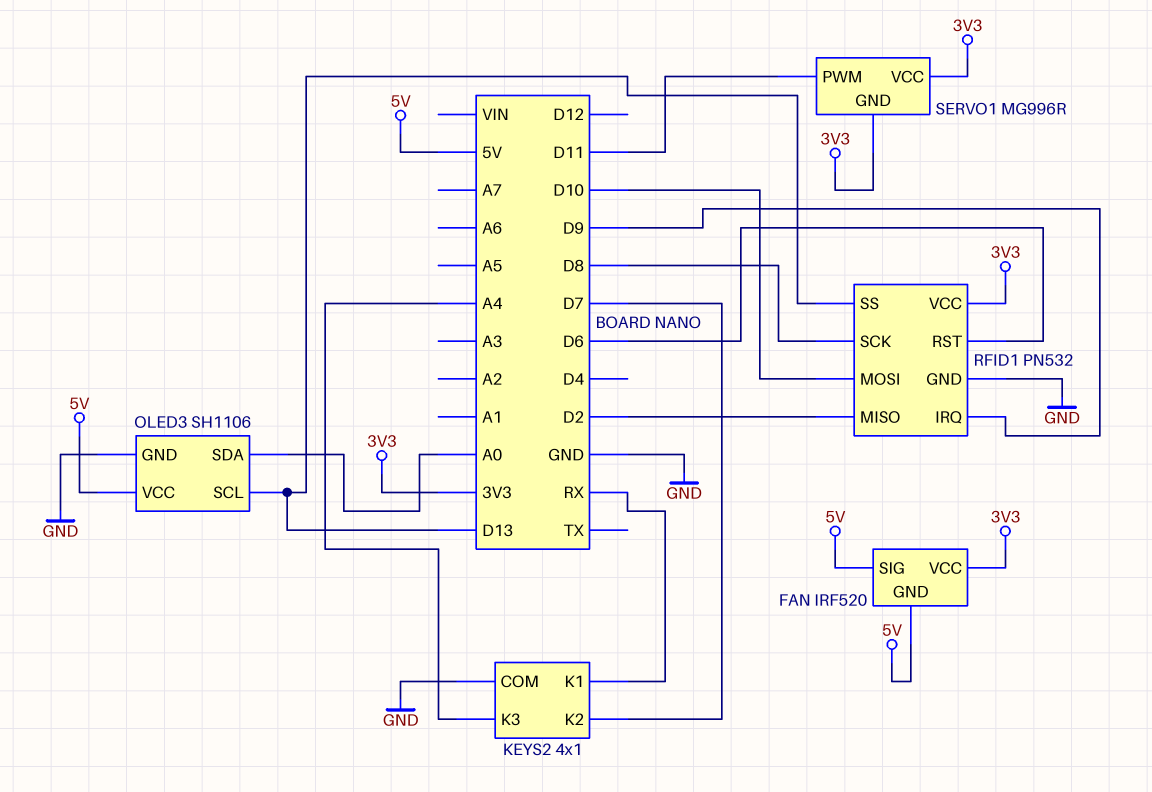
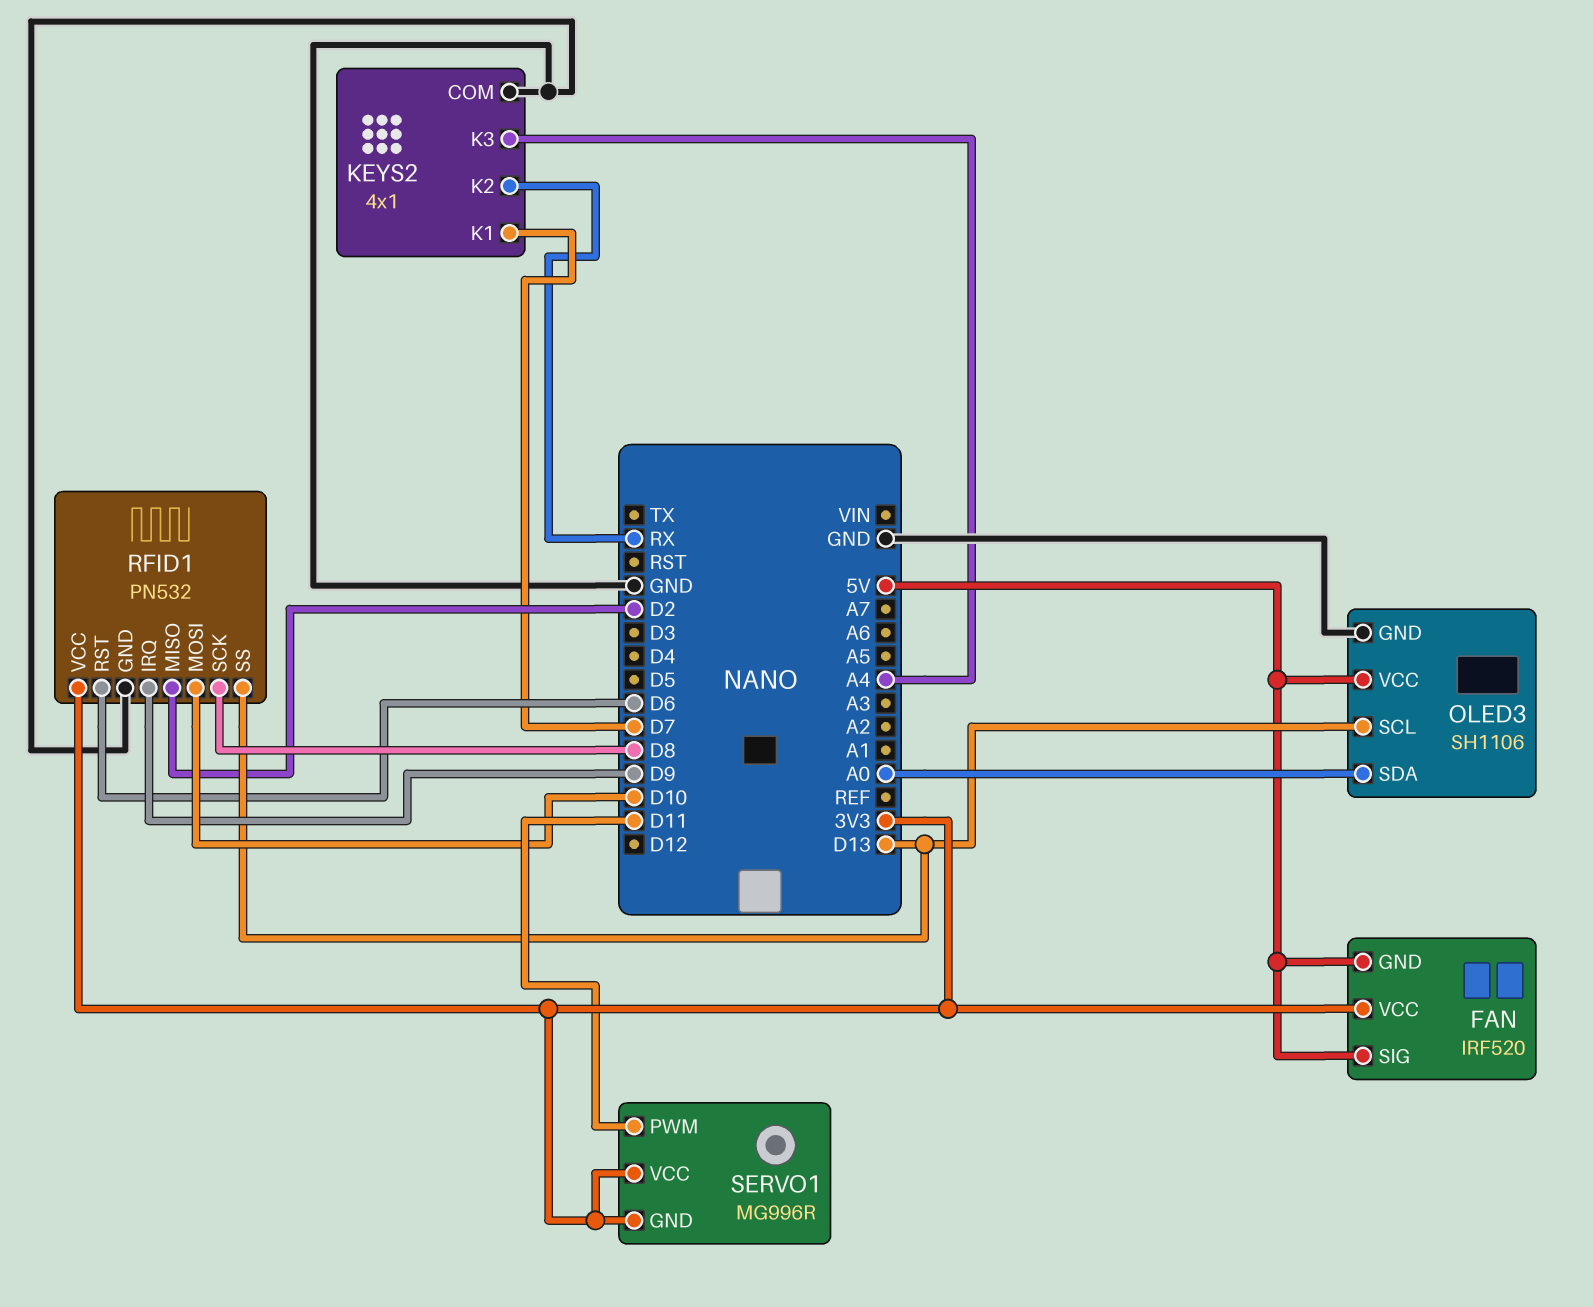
KEYS2 pin K1: RX -> D7
KEYS2 pin K2: D7 -> RX

